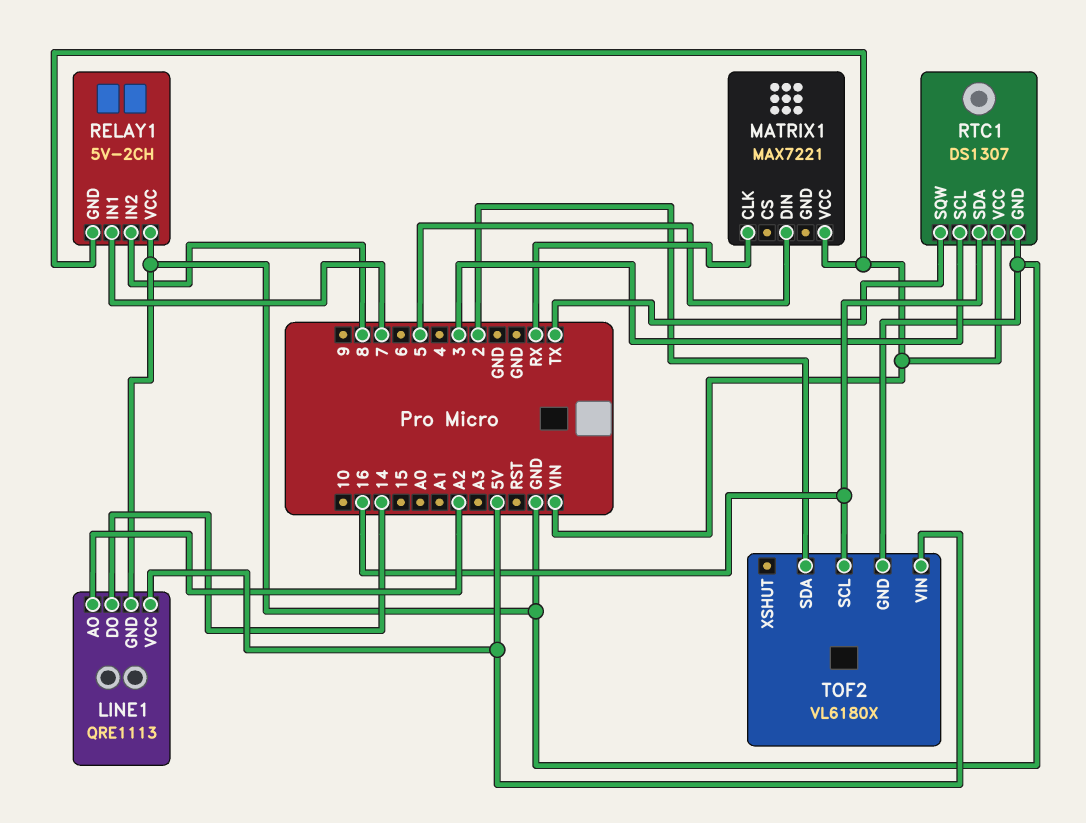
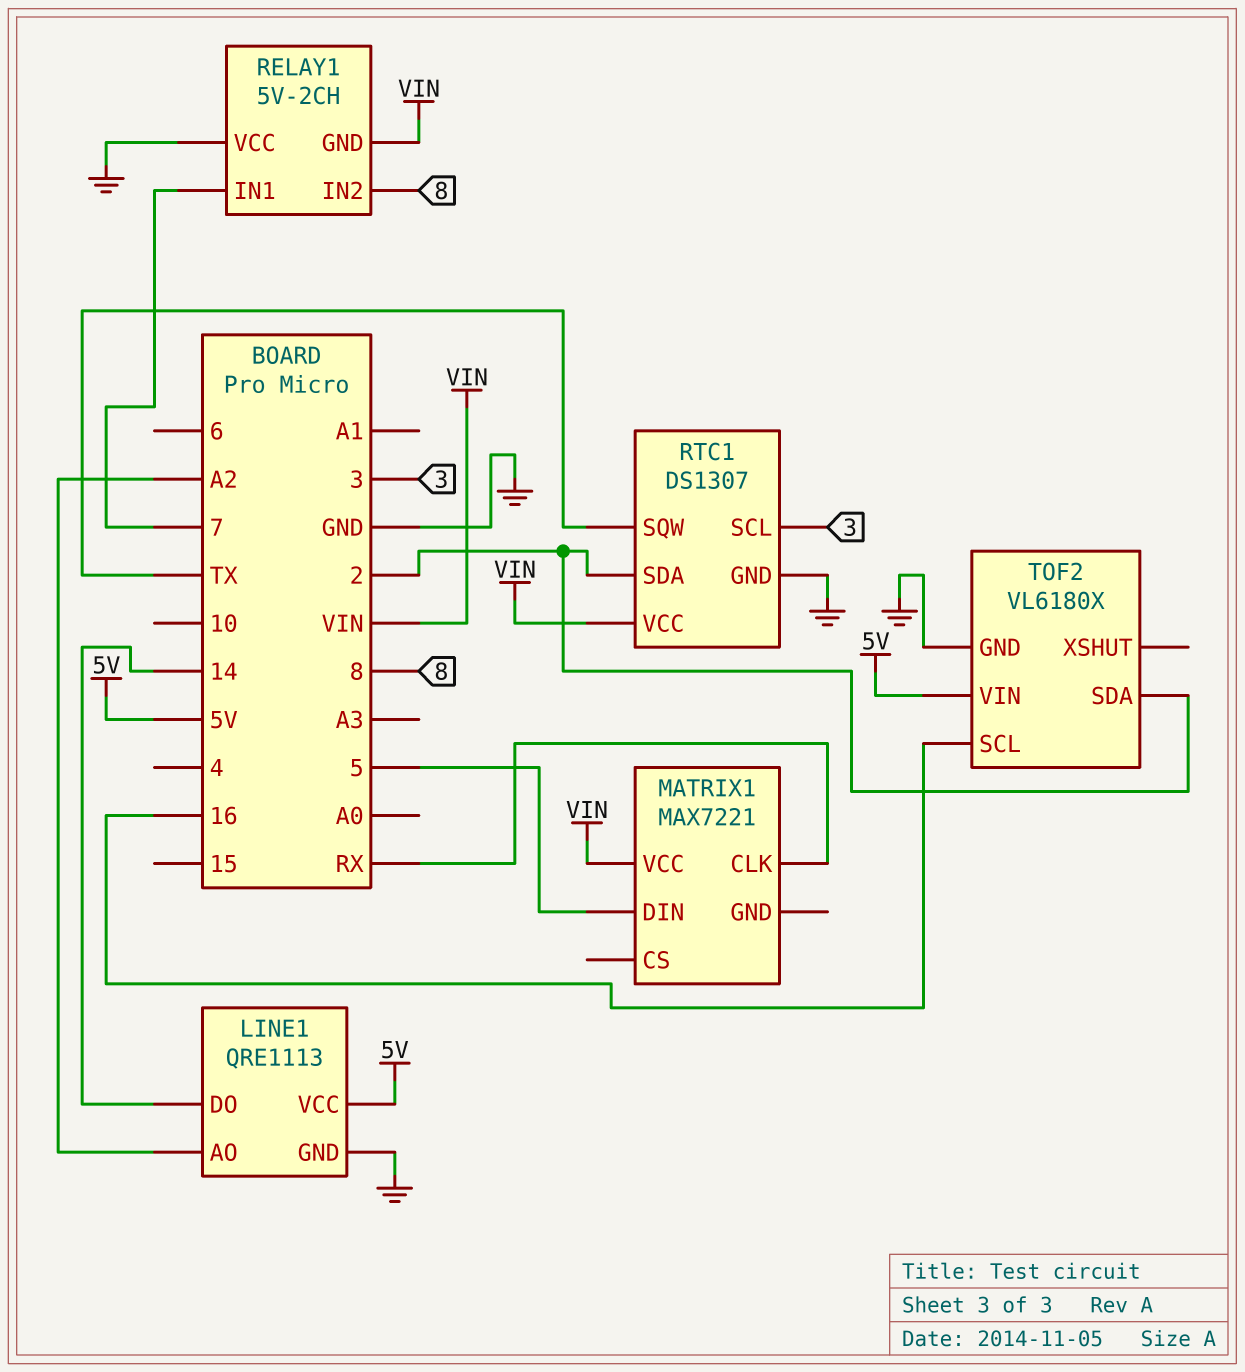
RTC1 pin SDA: 16 -> 2

